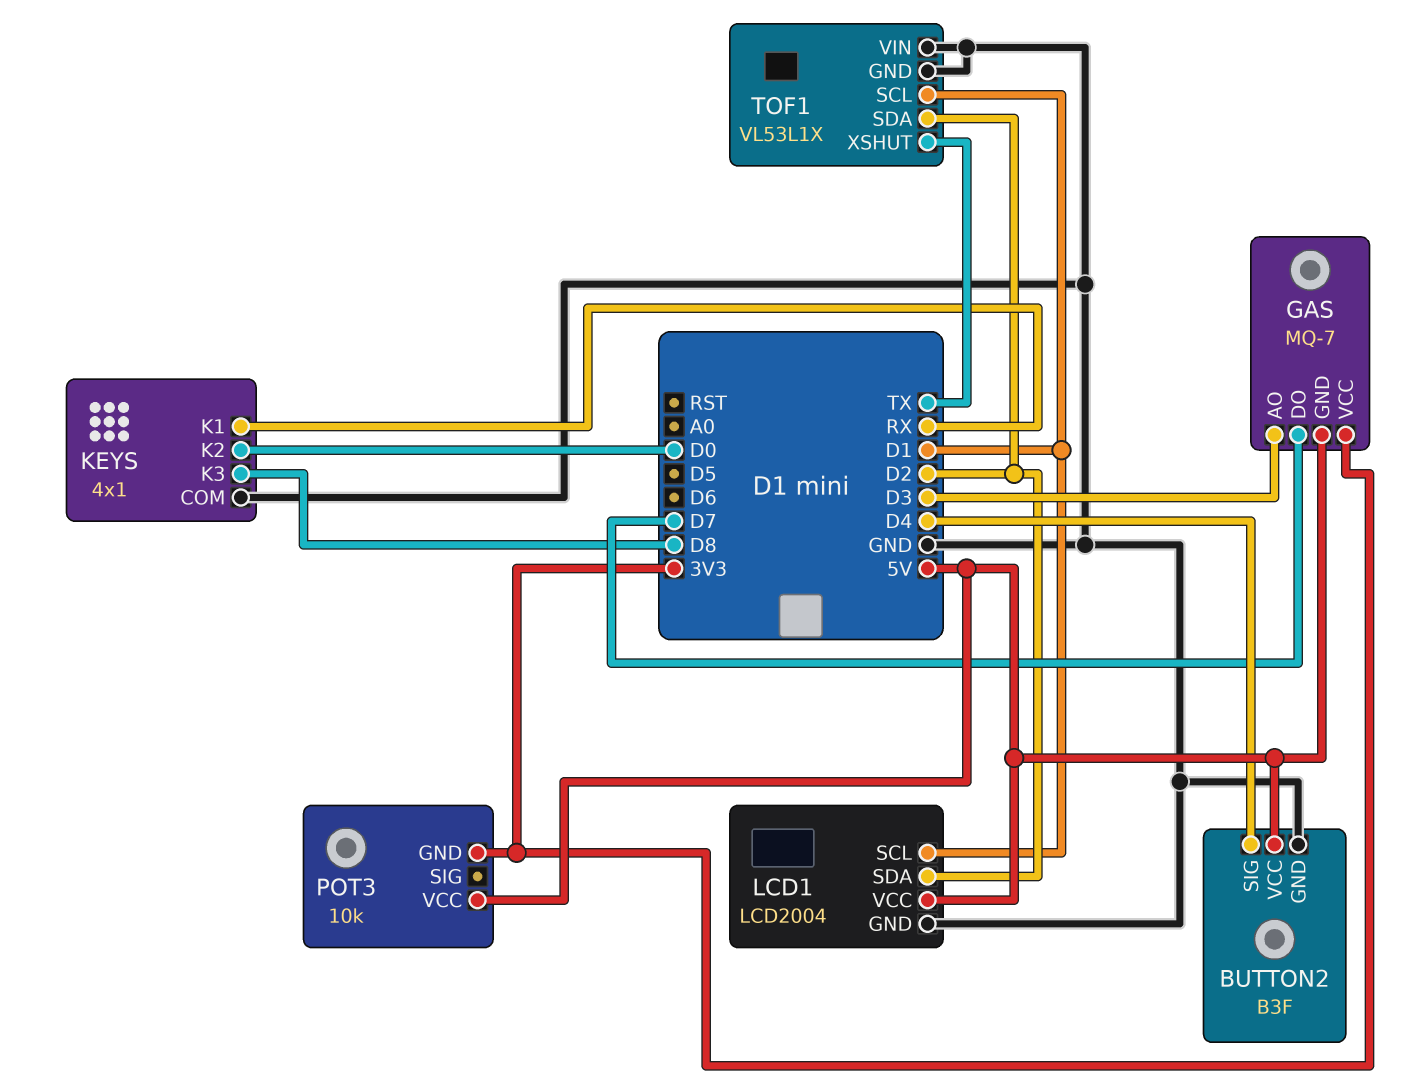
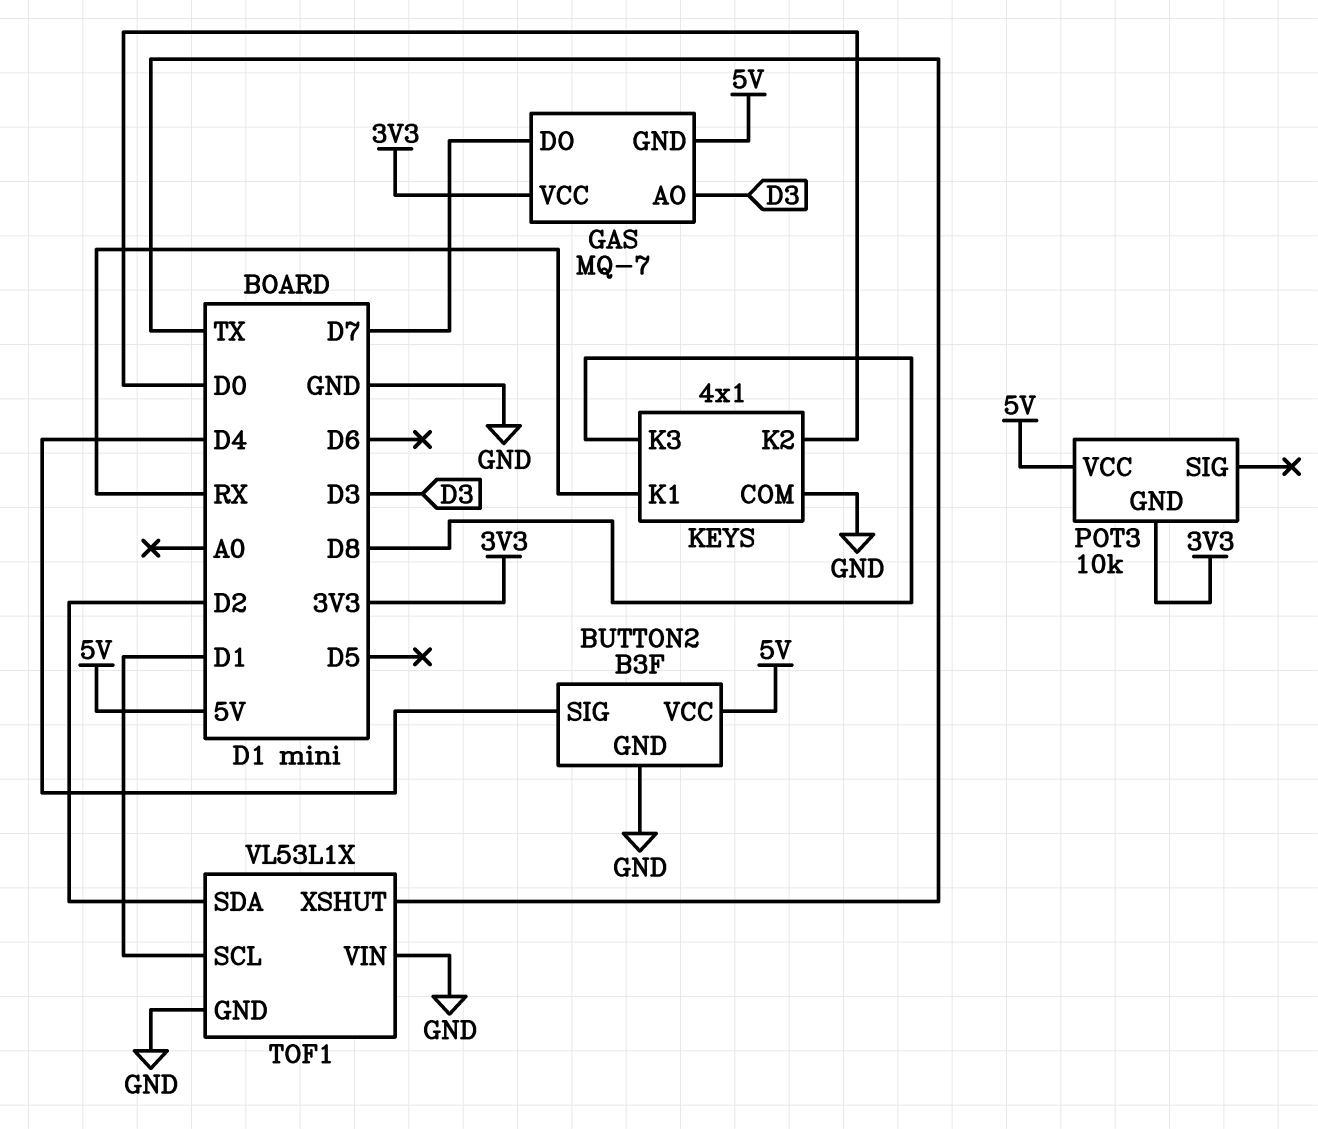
LCD1: LCD2004 -> none
LCD1 pin GND: GND -> none
LCD1 pin SCL: D1 -> none
LCD1 pin SDA: D2 -> none
LCD1 pin VCC: 5V -> none

